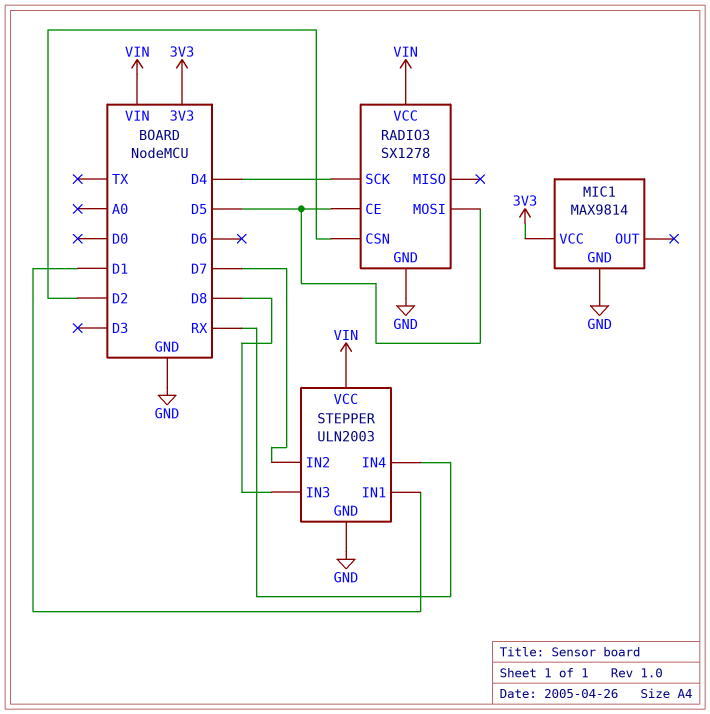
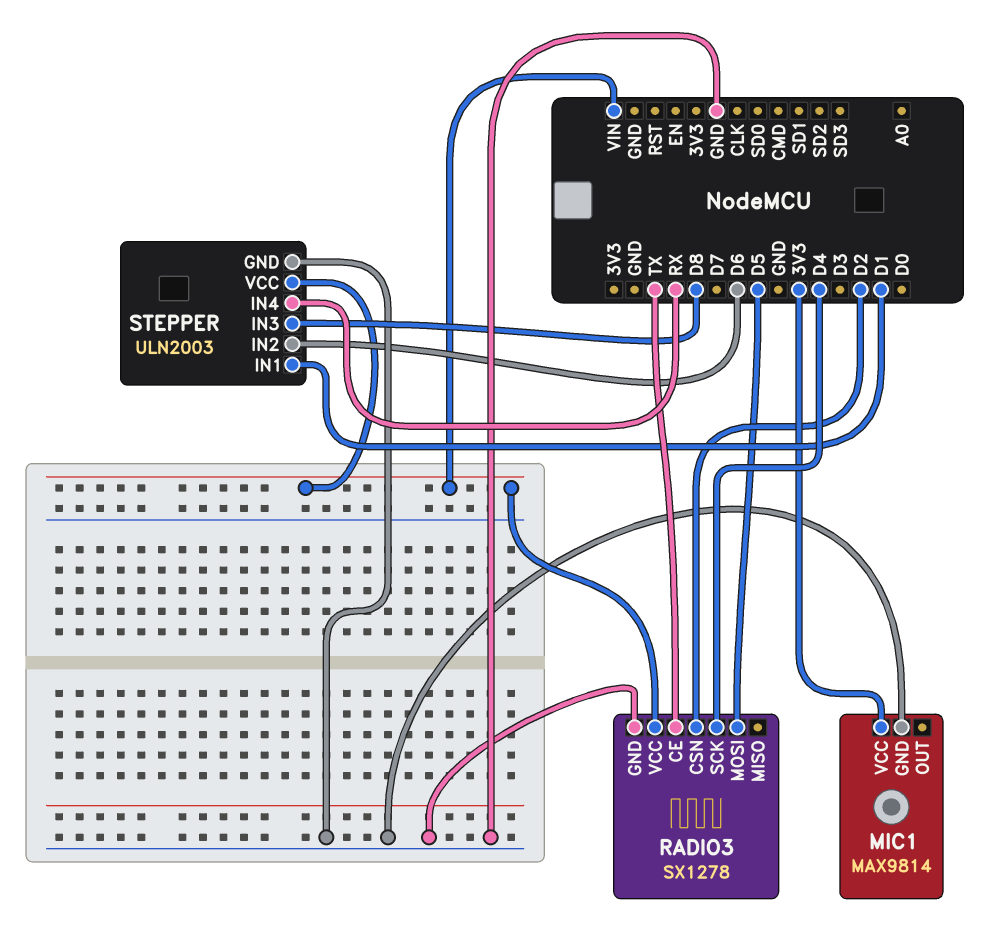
RADIO3 pin CE: D5 -> TX
STEPPER pin IN2: D7 -> D6

